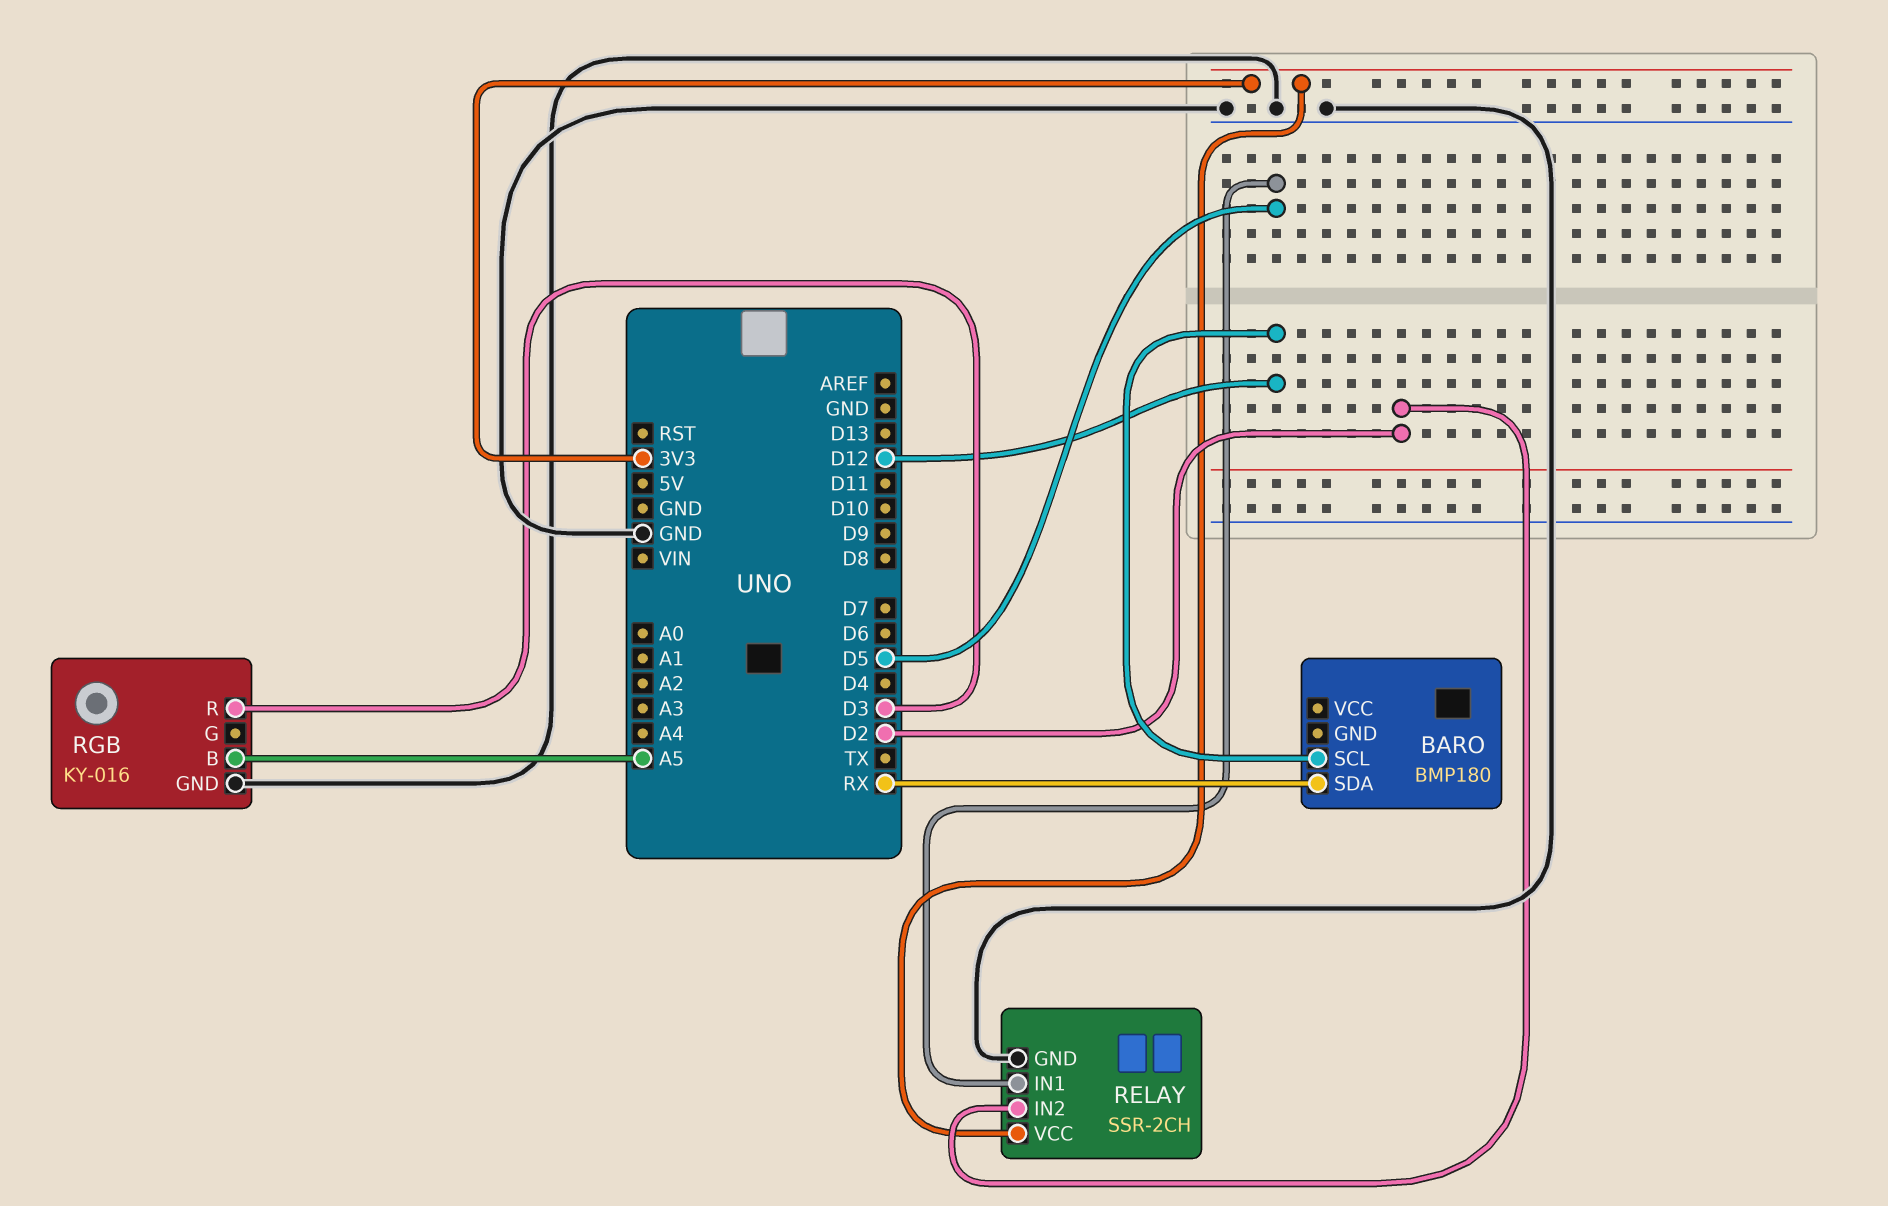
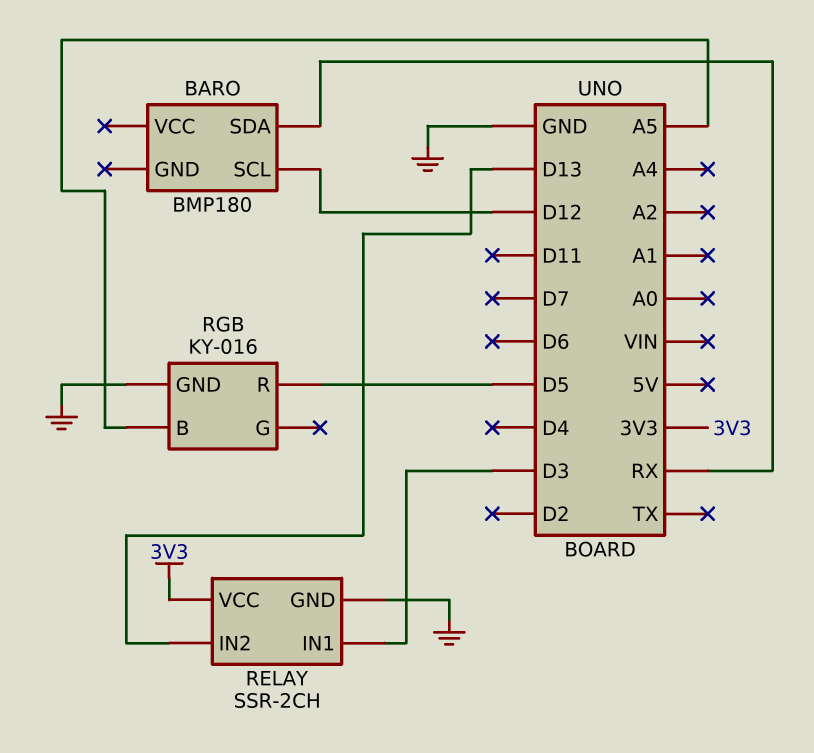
RELAY pin IN1: D5 -> D3
RELAY pin IN2: D2 -> D13
RGB pin R: D3 -> D5

